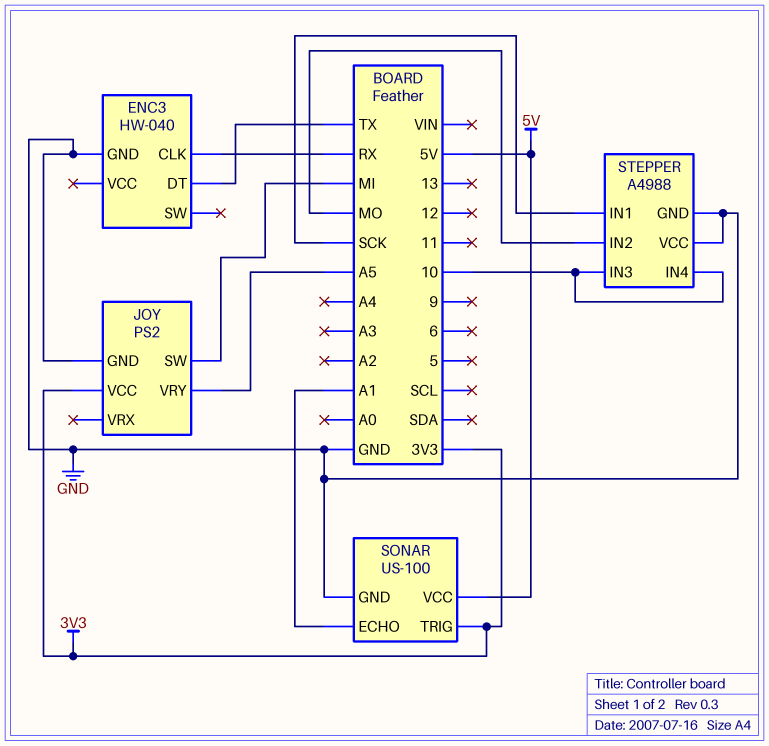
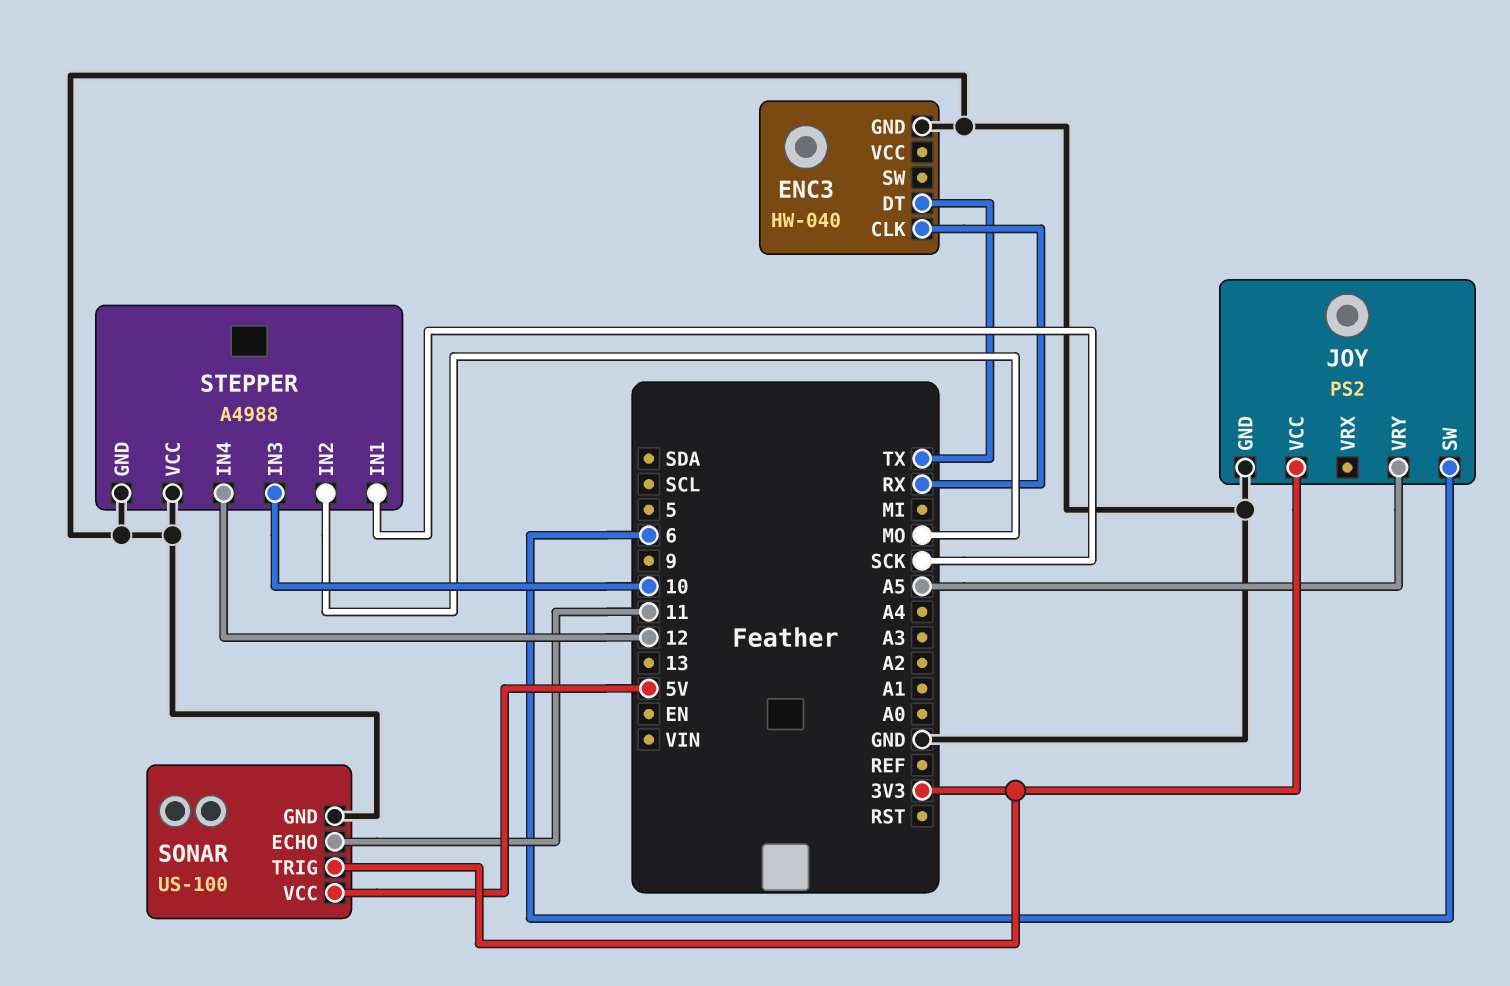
JOY pin SW: MI -> 6
SONAR pin ECHO: A1 -> 11
STEPPER pin IN4: 10 -> 12

